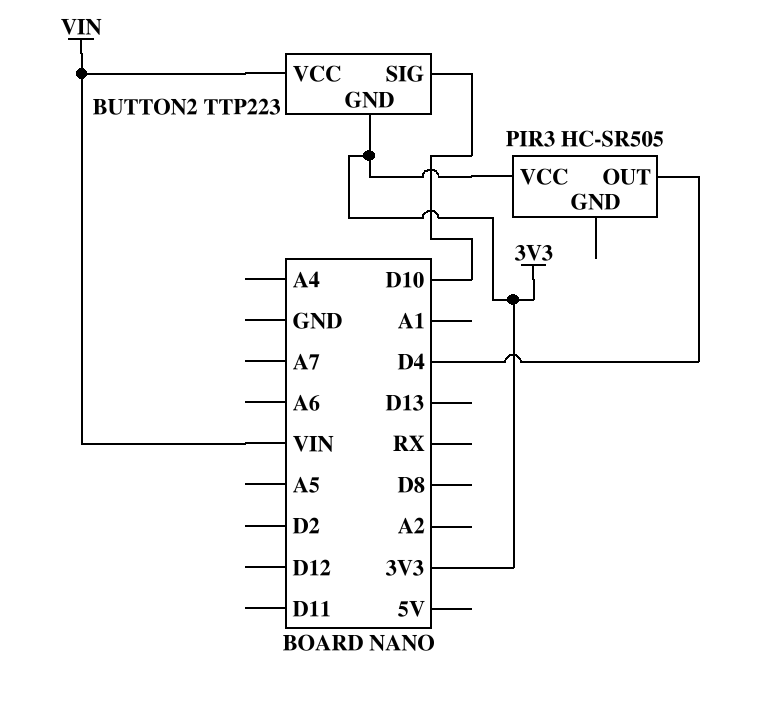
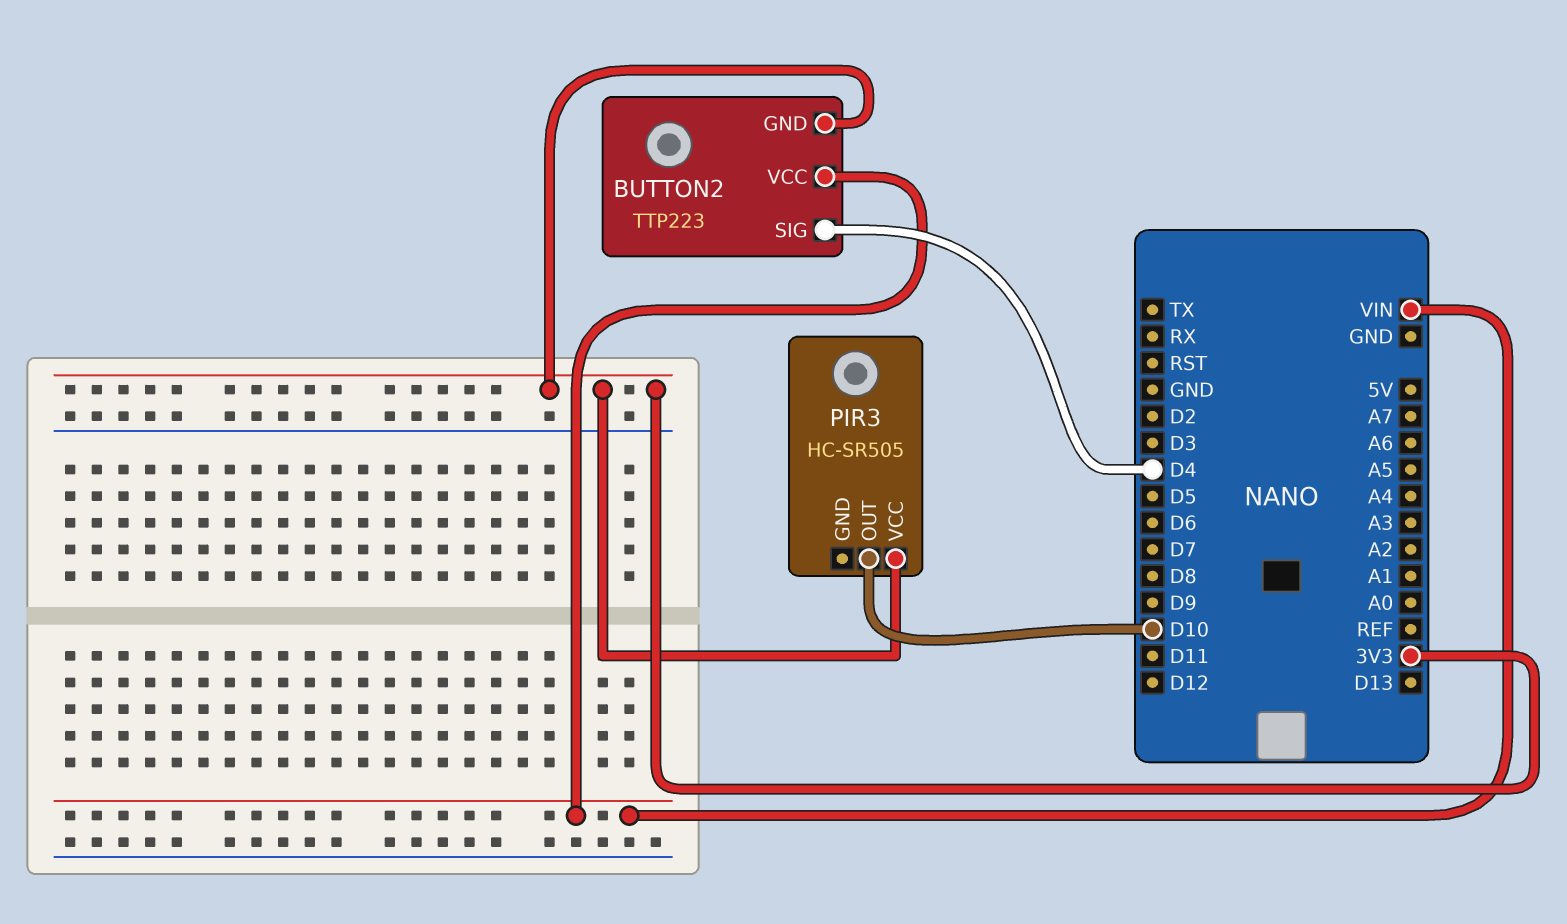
BUTTON2 pin SIG: D10 -> D4
PIR3 pin OUT: D4 -> D10

